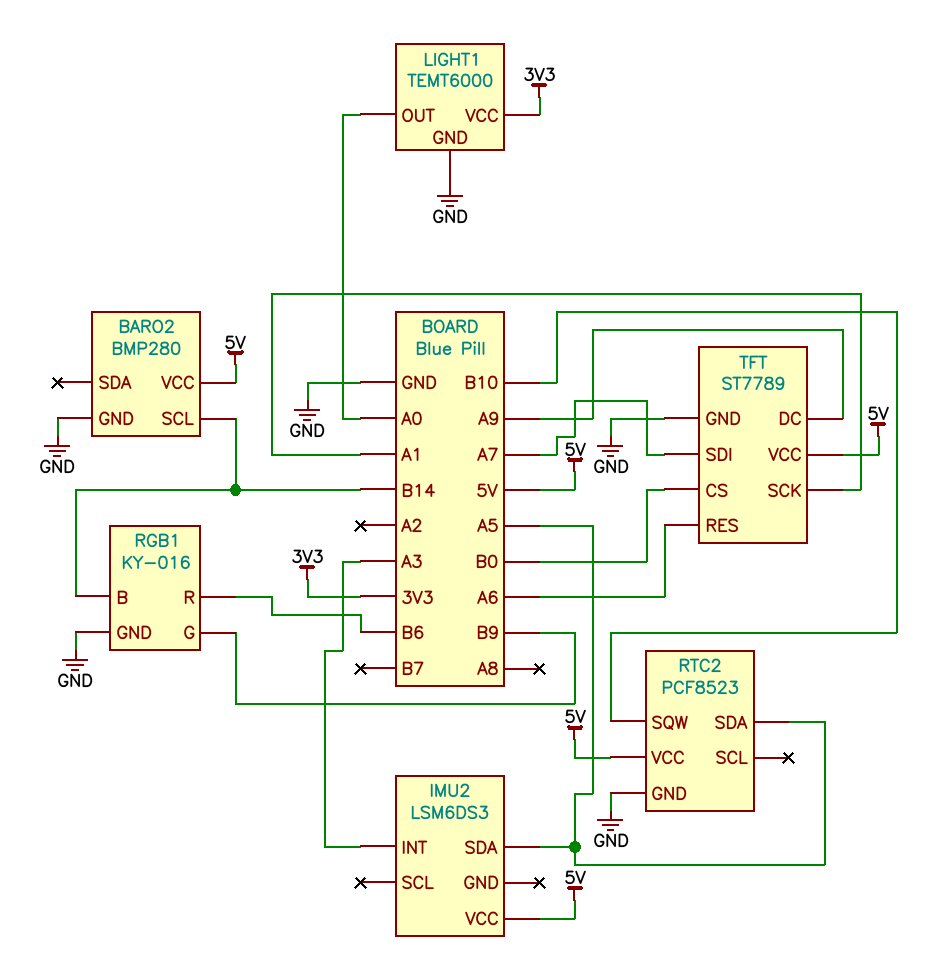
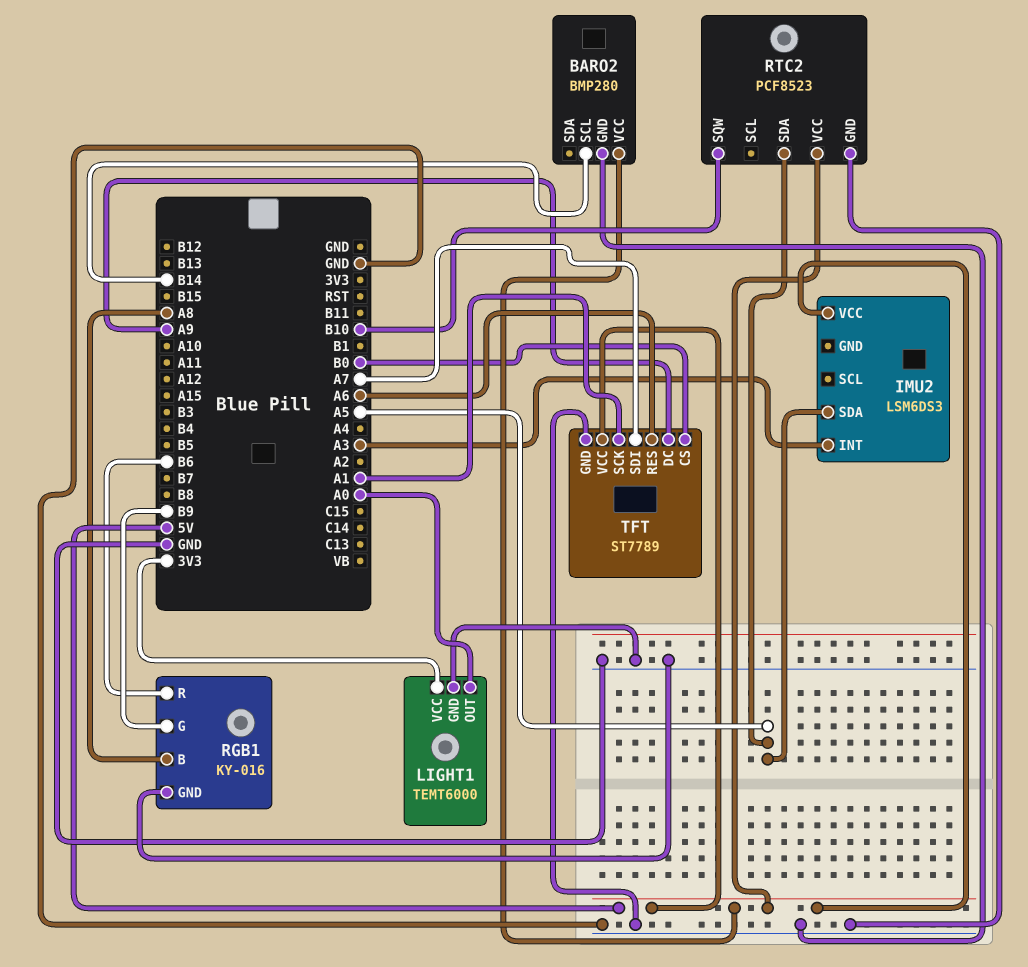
RGB1 pin B: B14 -> A8

